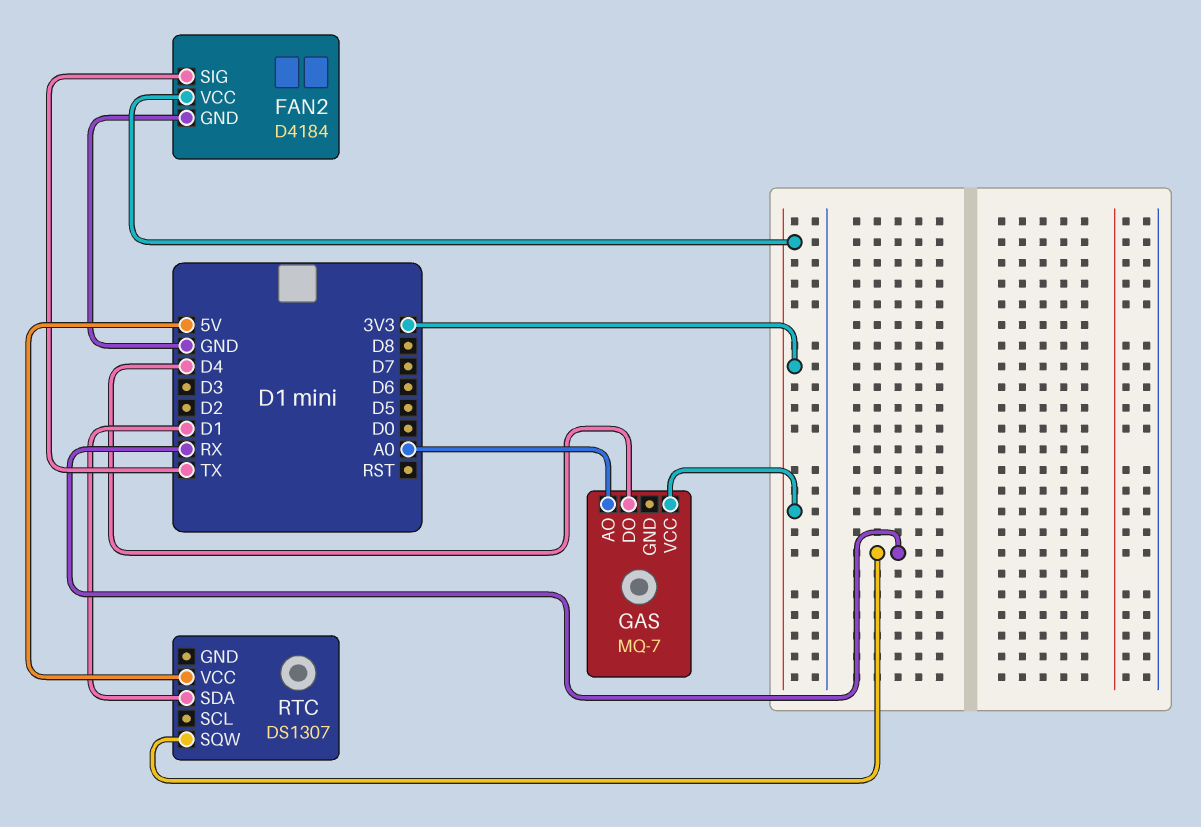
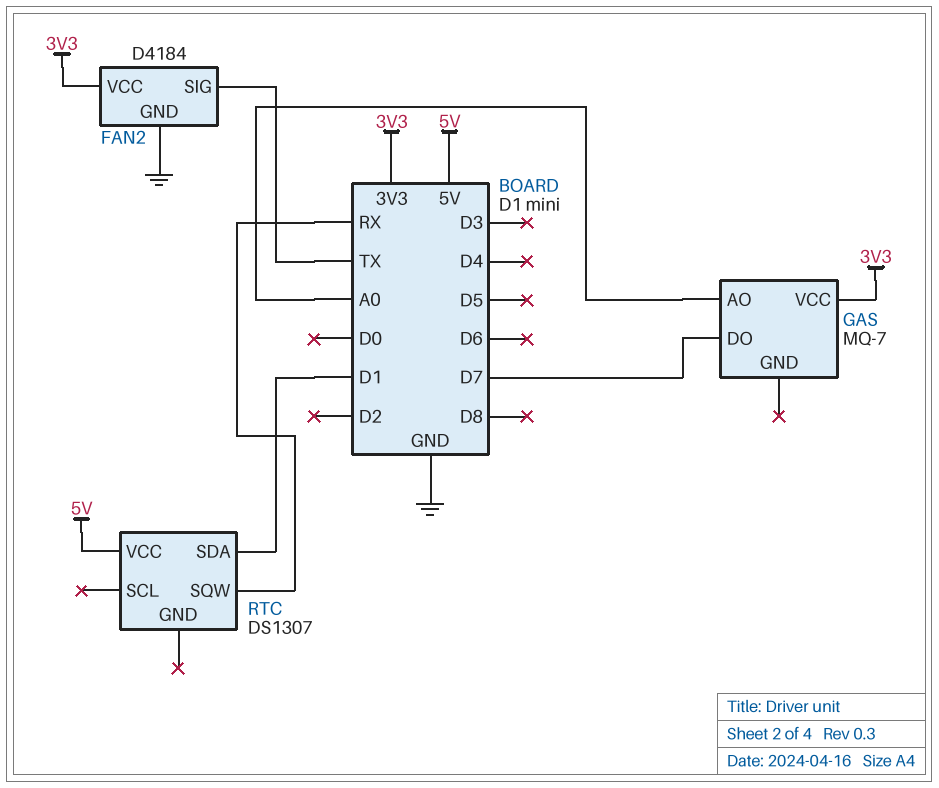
GAS pin DO: D4 -> D7

